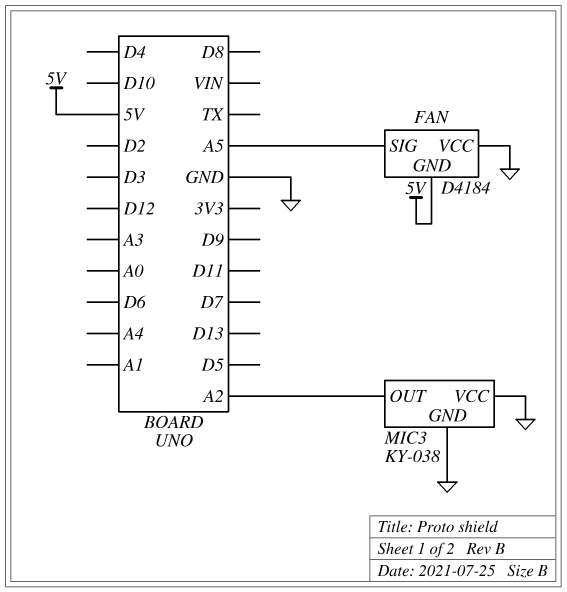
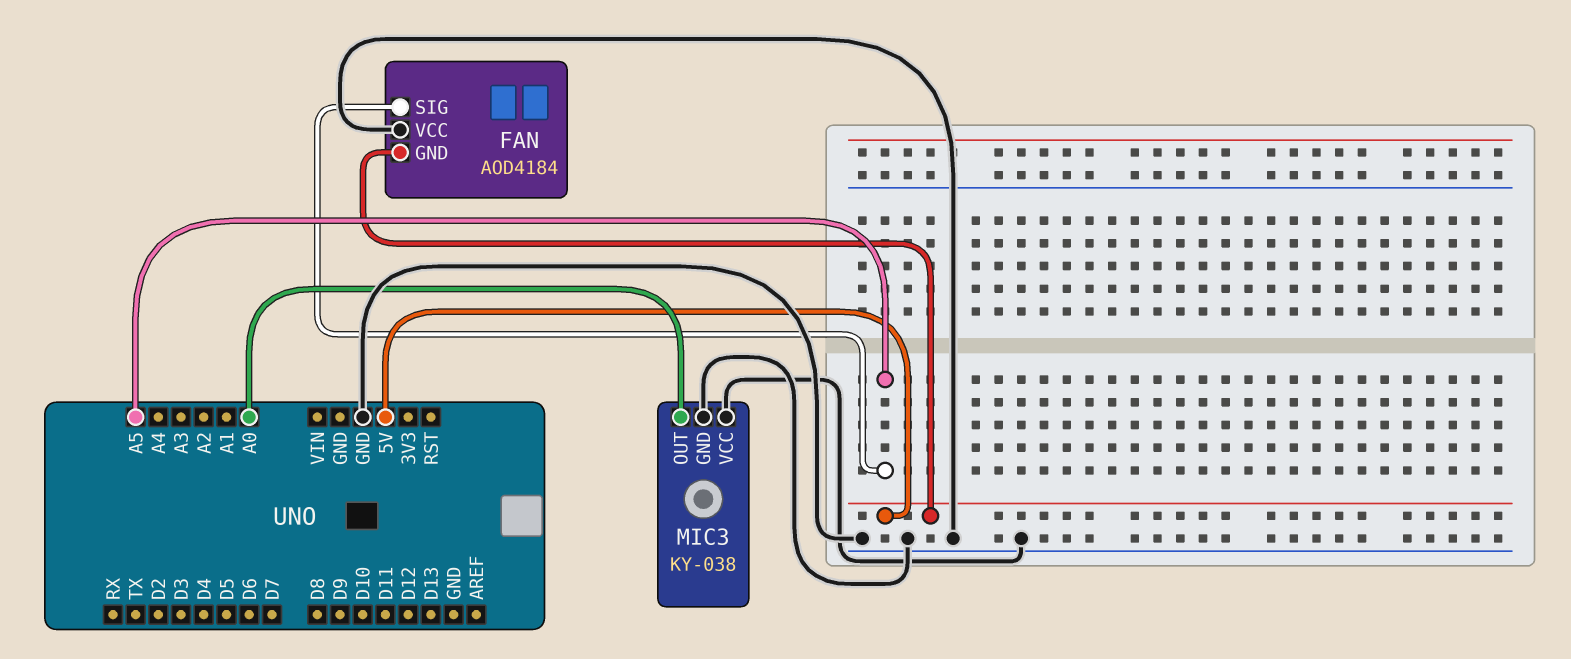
FAN: D4184 -> AOD4184
MIC3 pin OUT: A2 -> A0

